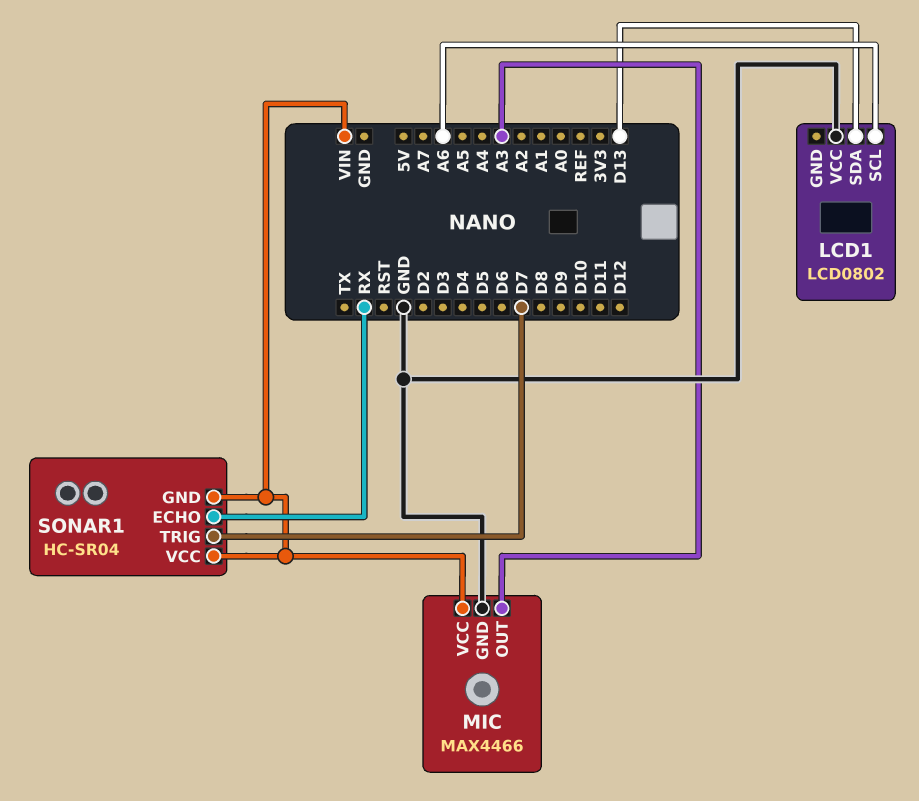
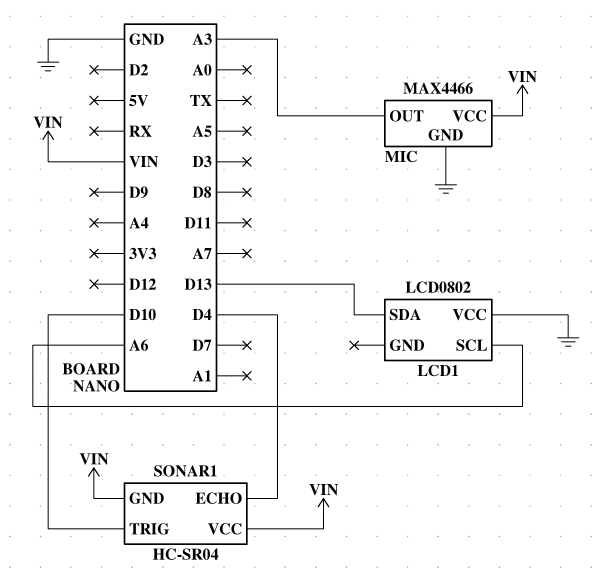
SONAR1 pin ECHO: RX -> D4
SONAR1 pin TRIG: D7 -> D10

